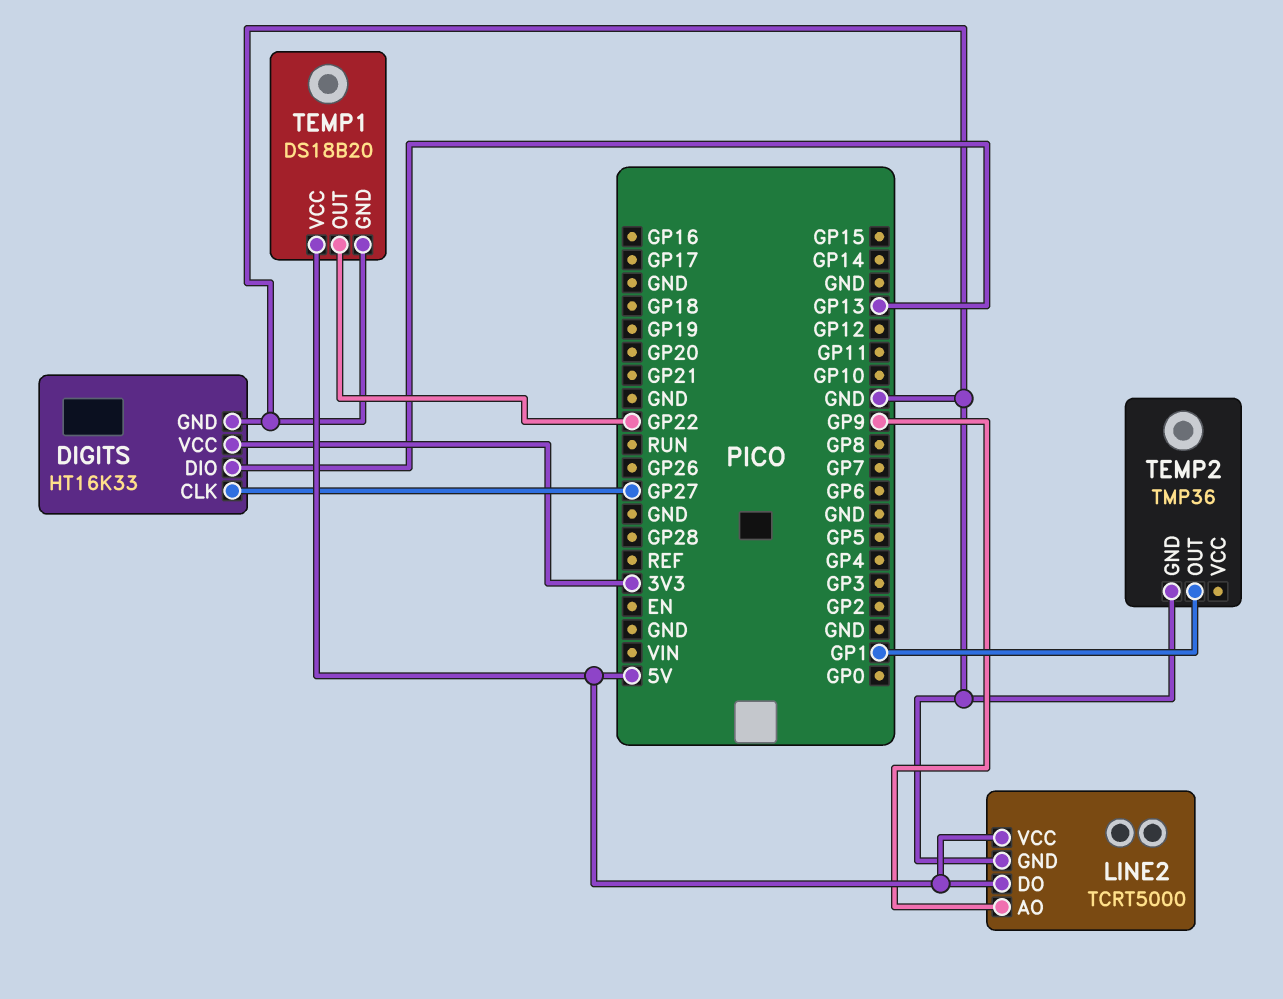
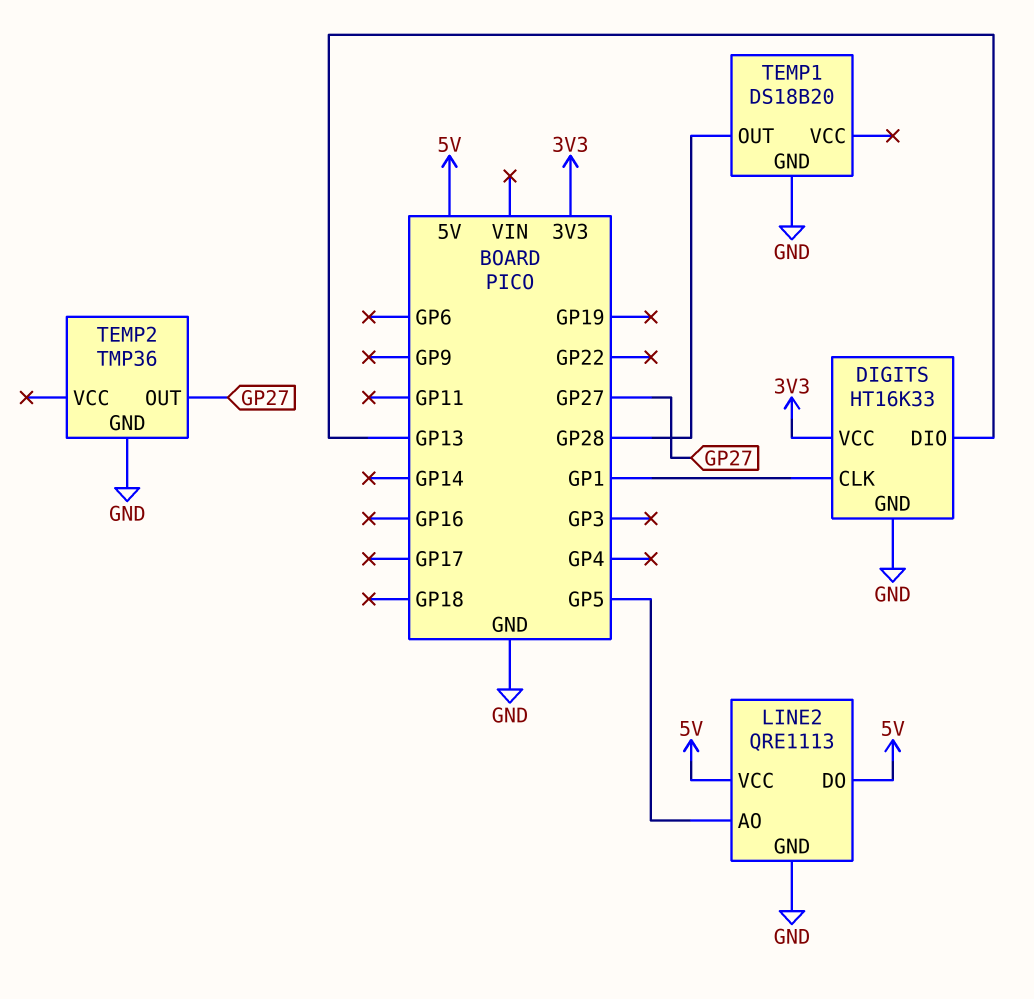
DIGITS pin CLK: GP27 -> GP1
LINE2: TCRT5000 -> QRE1113
LINE2 pin AO: GP9 -> GP5
TEMP1 pin OUT: GP22 -> GP28
TEMP1 pin VCC: 5V -> none
TEMP2 pin OUT: GP1 -> GP27

